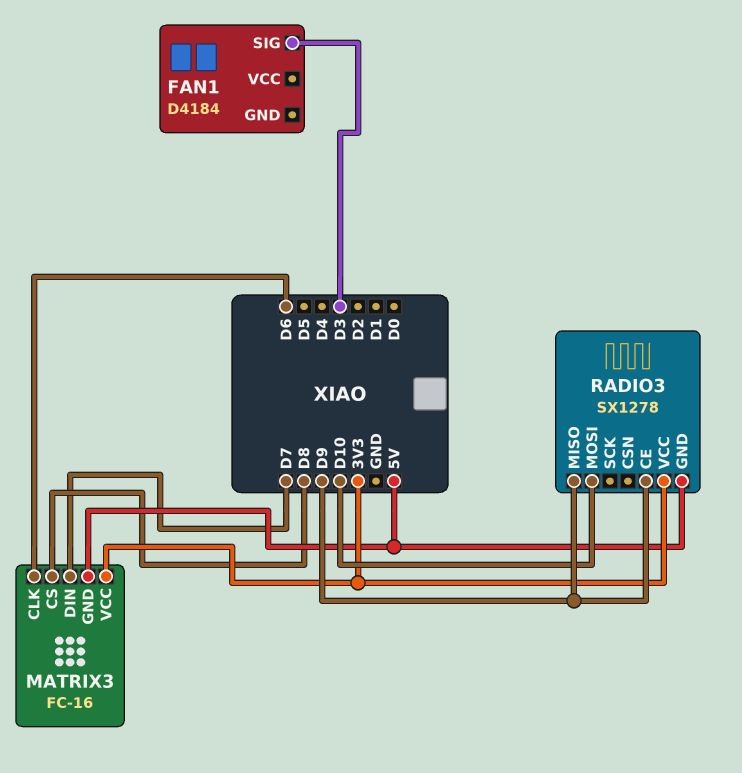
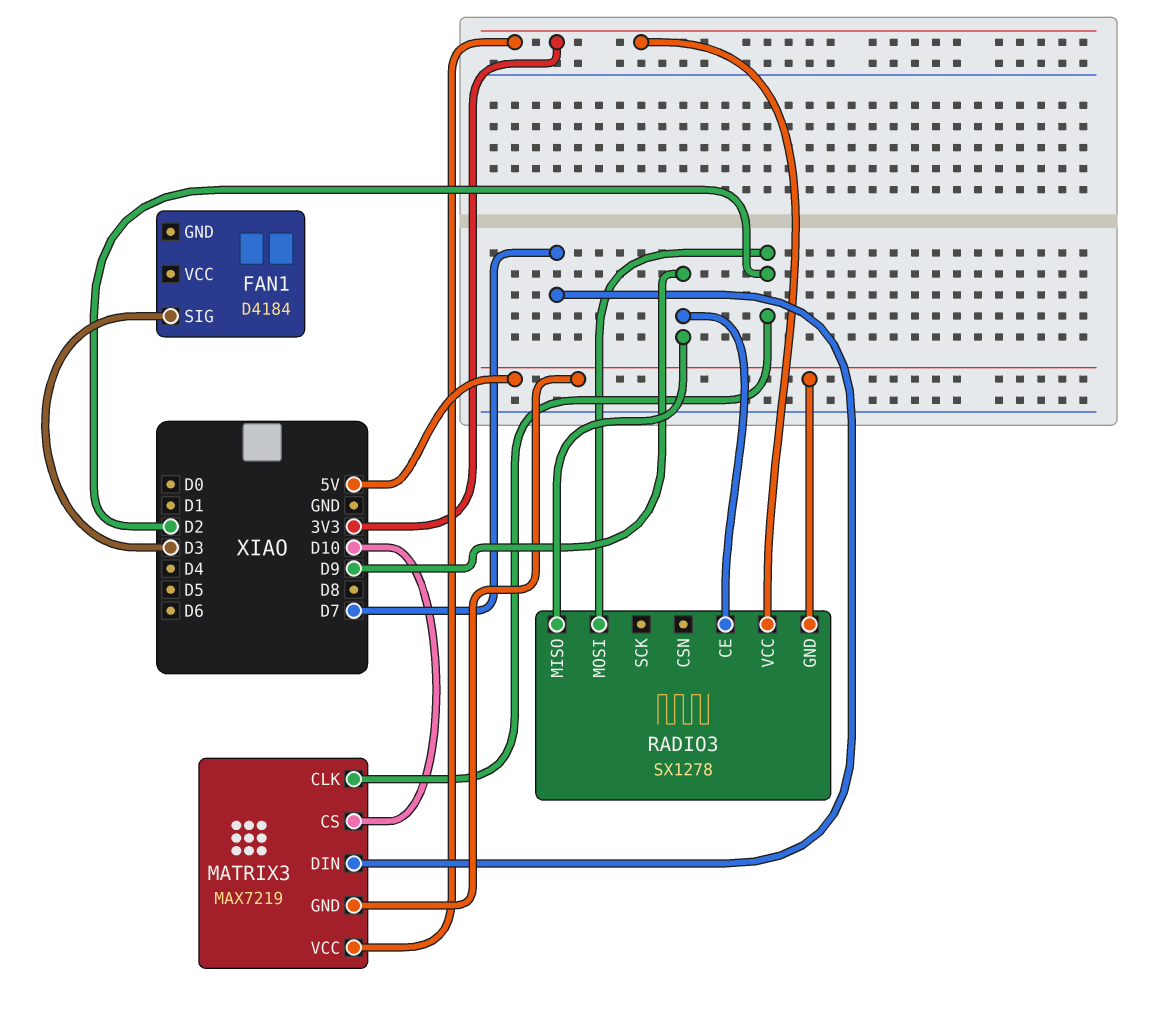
MATRIX3: FC-16 -> MAX7219
MATRIX3 pin CLK: D6 -> D2
MATRIX3 pin CS: D8 -> D10
RADIO3 pin MOSI: D10 -> D2

